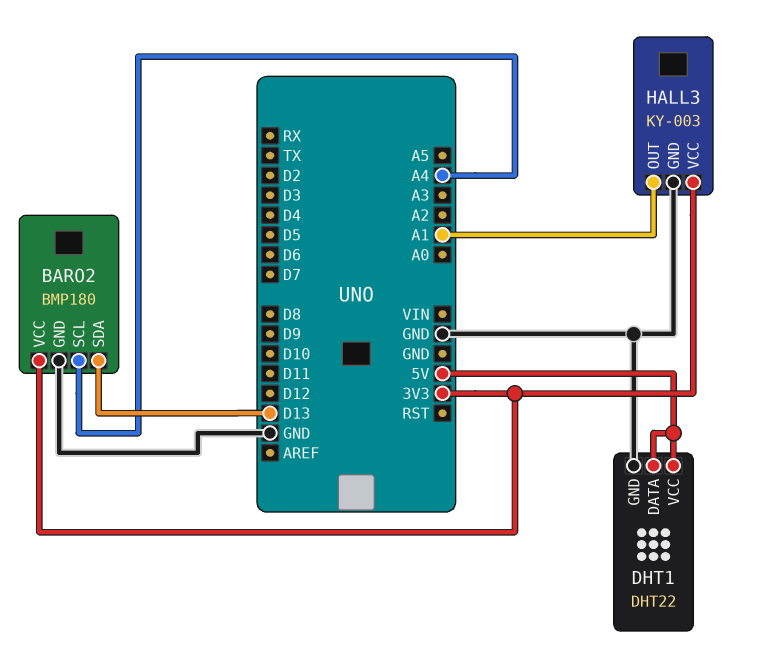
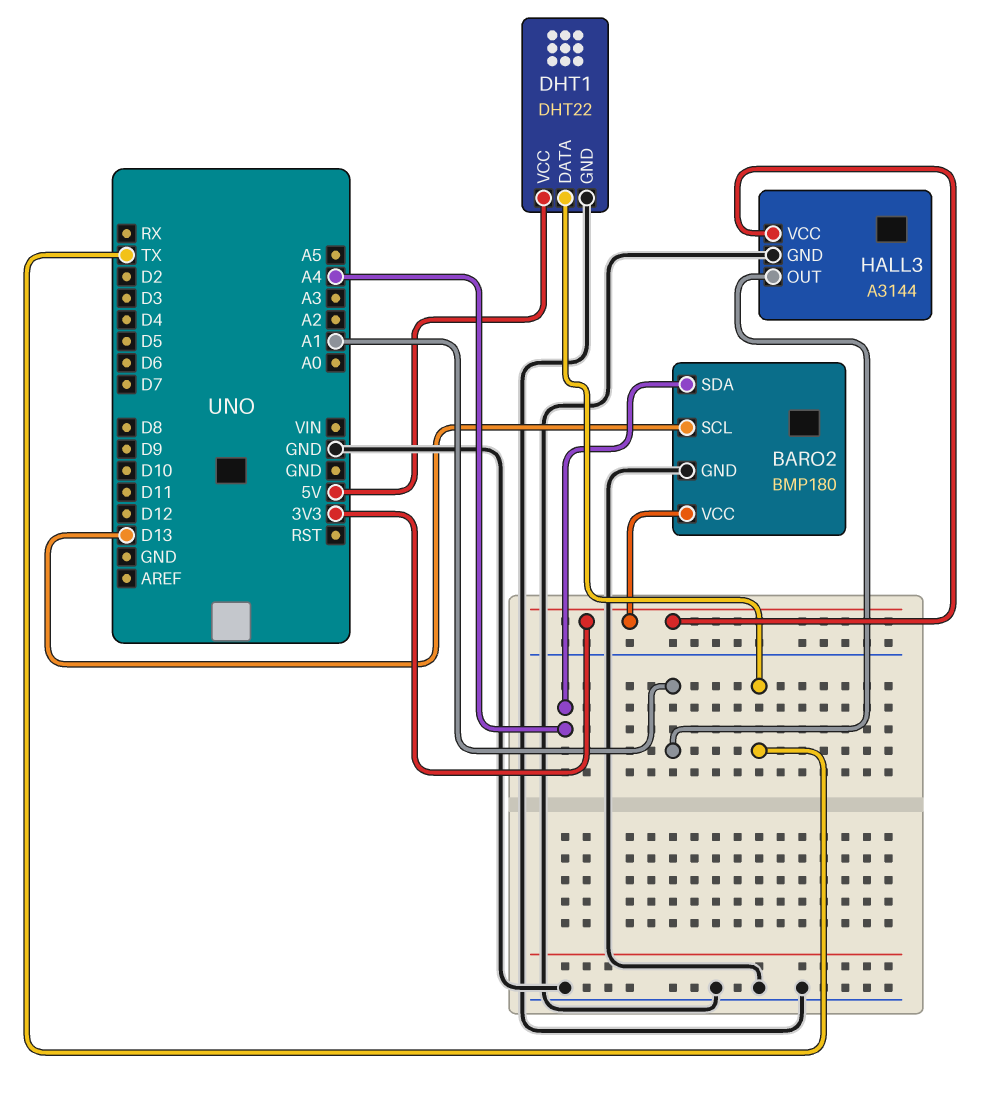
BARO2 pin SCL: A4 -> D13
BARO2 pin SDA: D13 -> A4
DHT1 pin DATA: 5V -> TX
HALL3: KY-003 -> A3144

